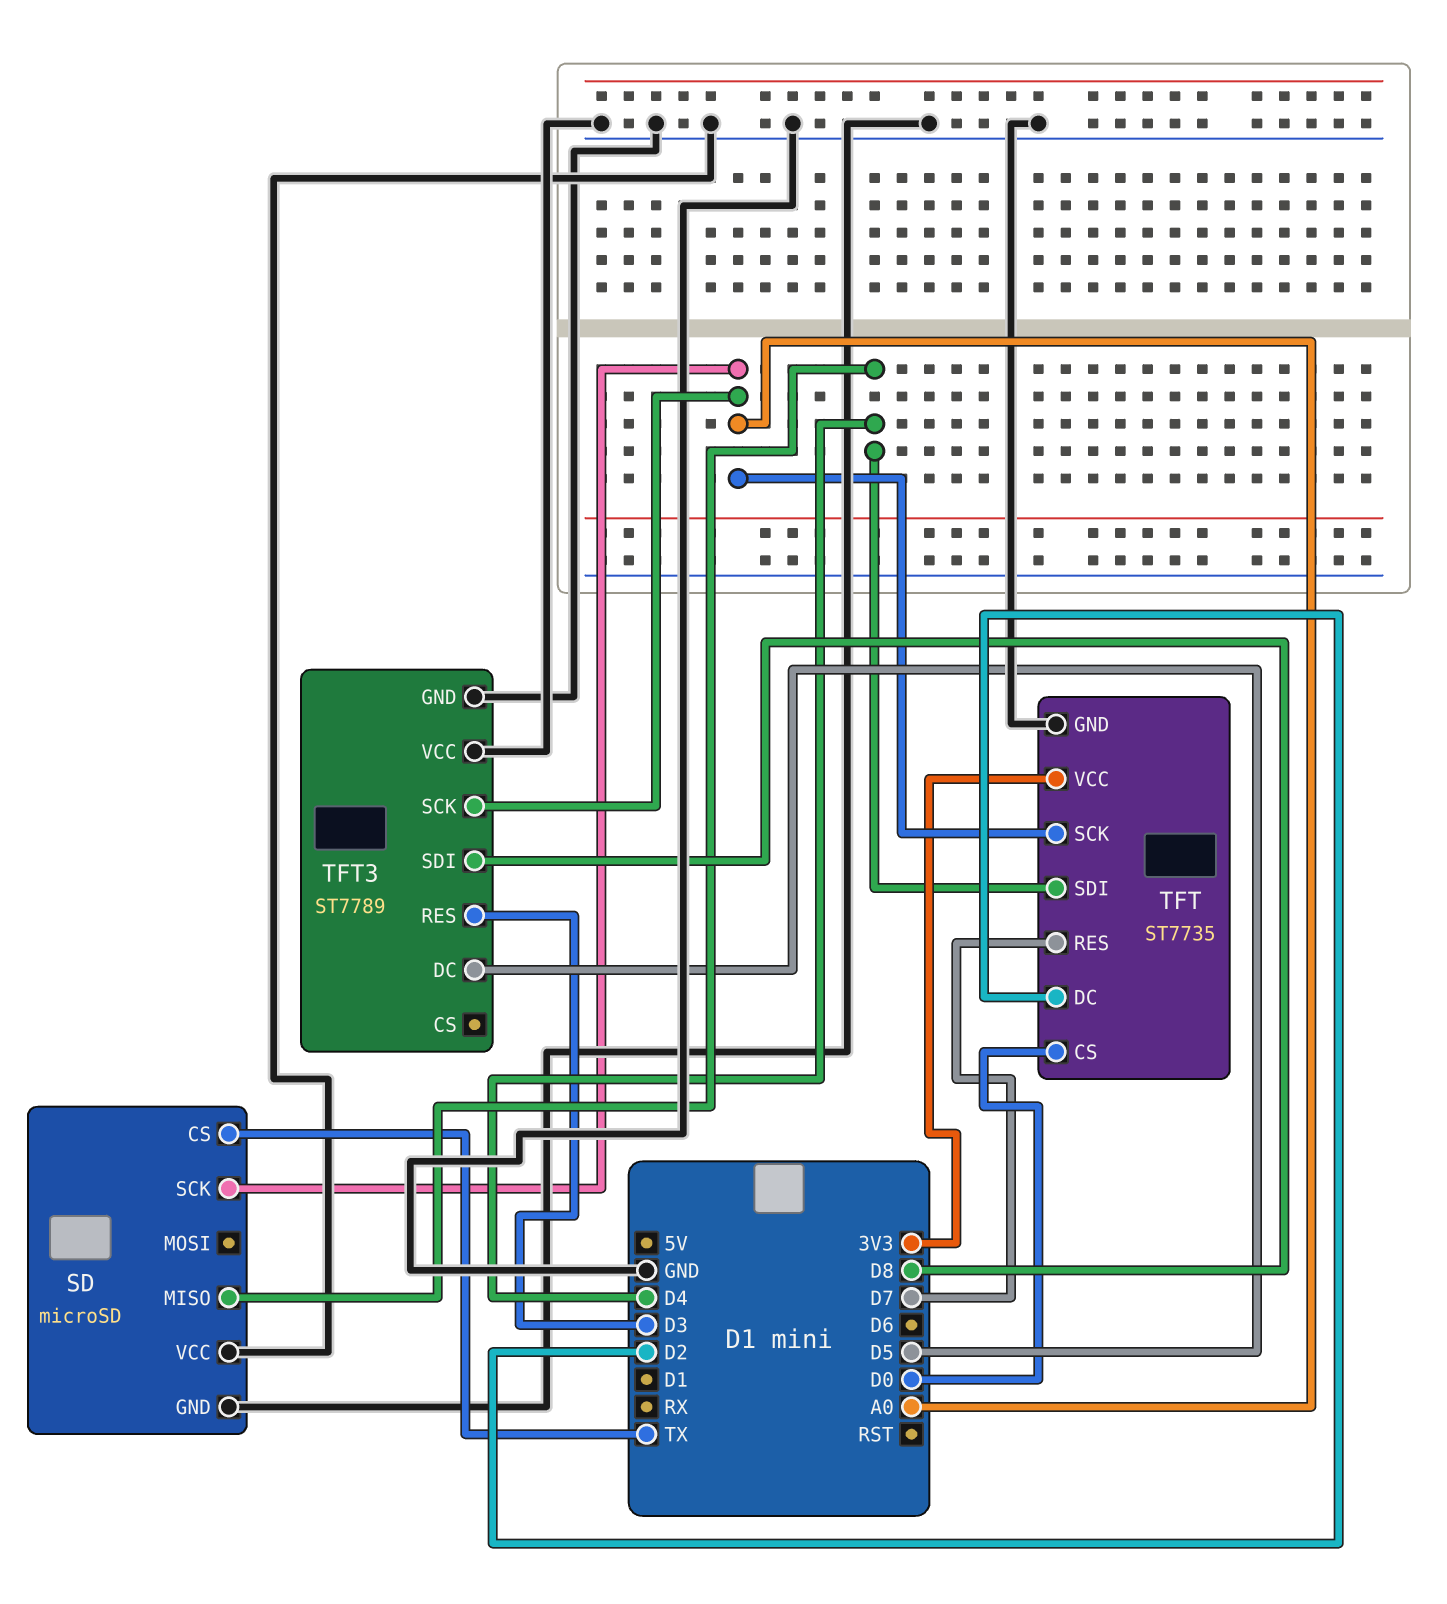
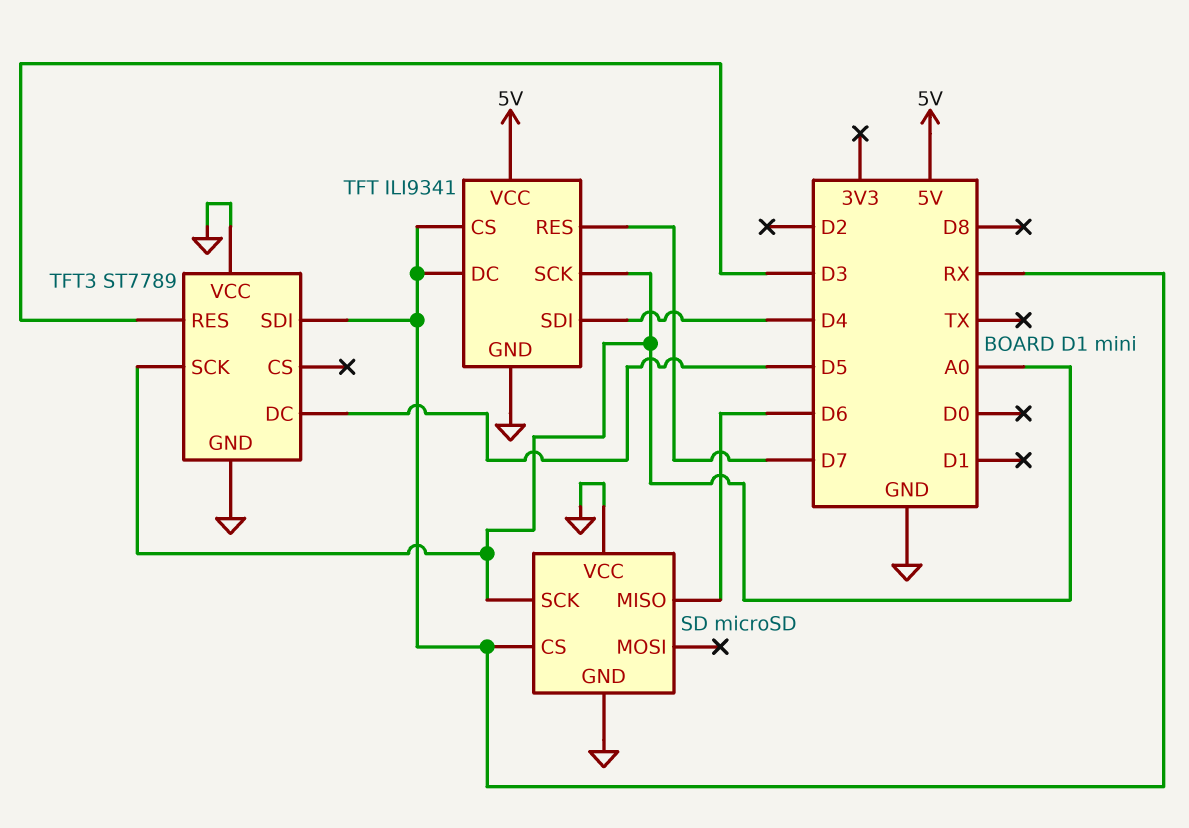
SD pin CS: TX -> RX
SD pin MISO: D4 -> D6
TFT: ST7735 -> ILI9341
TFT pin CS: D0 -> RX
TFT pin DC: D2 -> RX
TFT pin VCC: 3V3 -> 5V
TFT3 pin SDI: D8 -> RX

